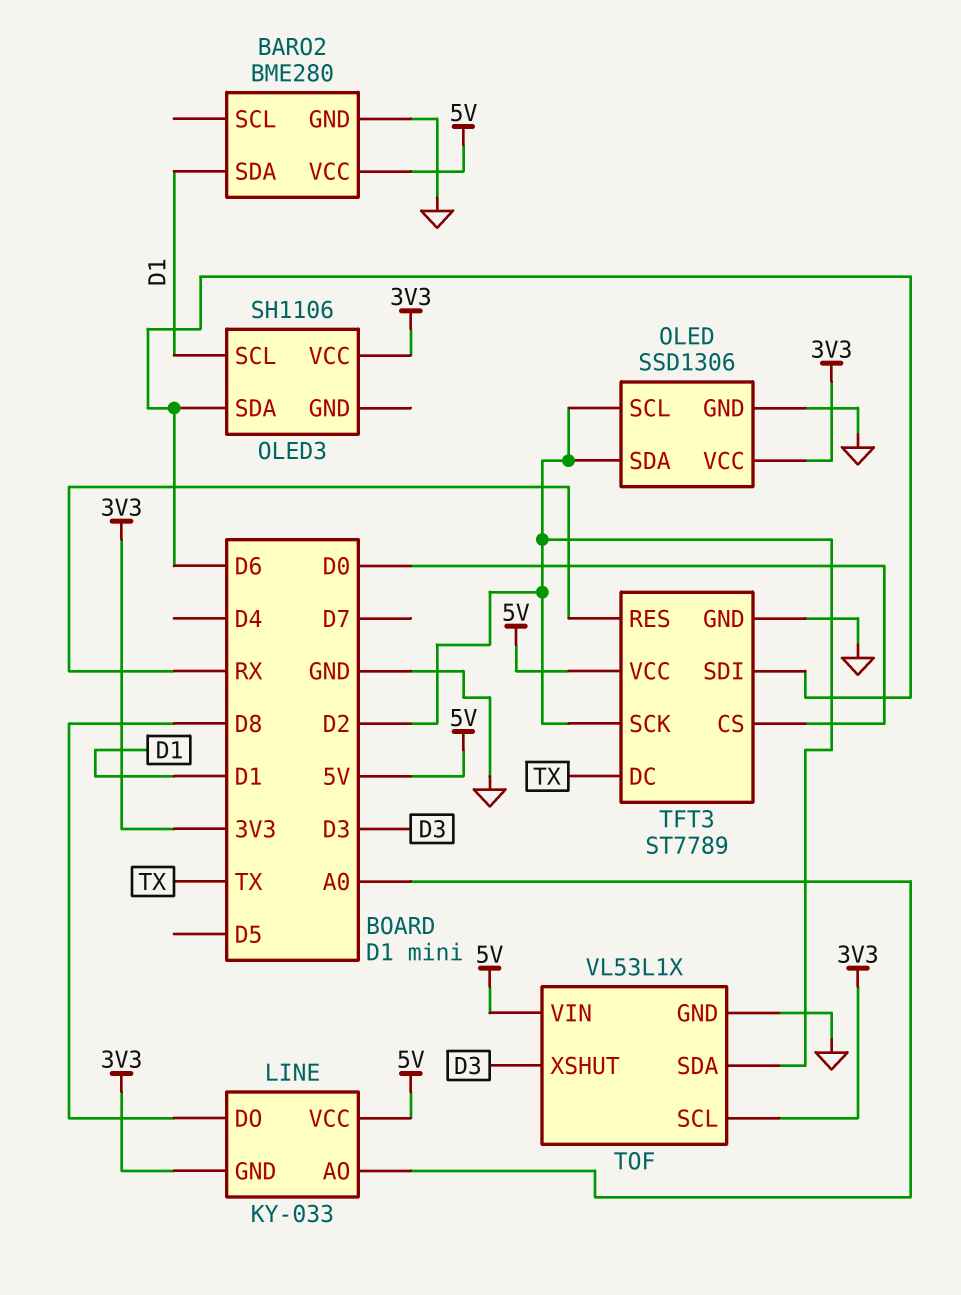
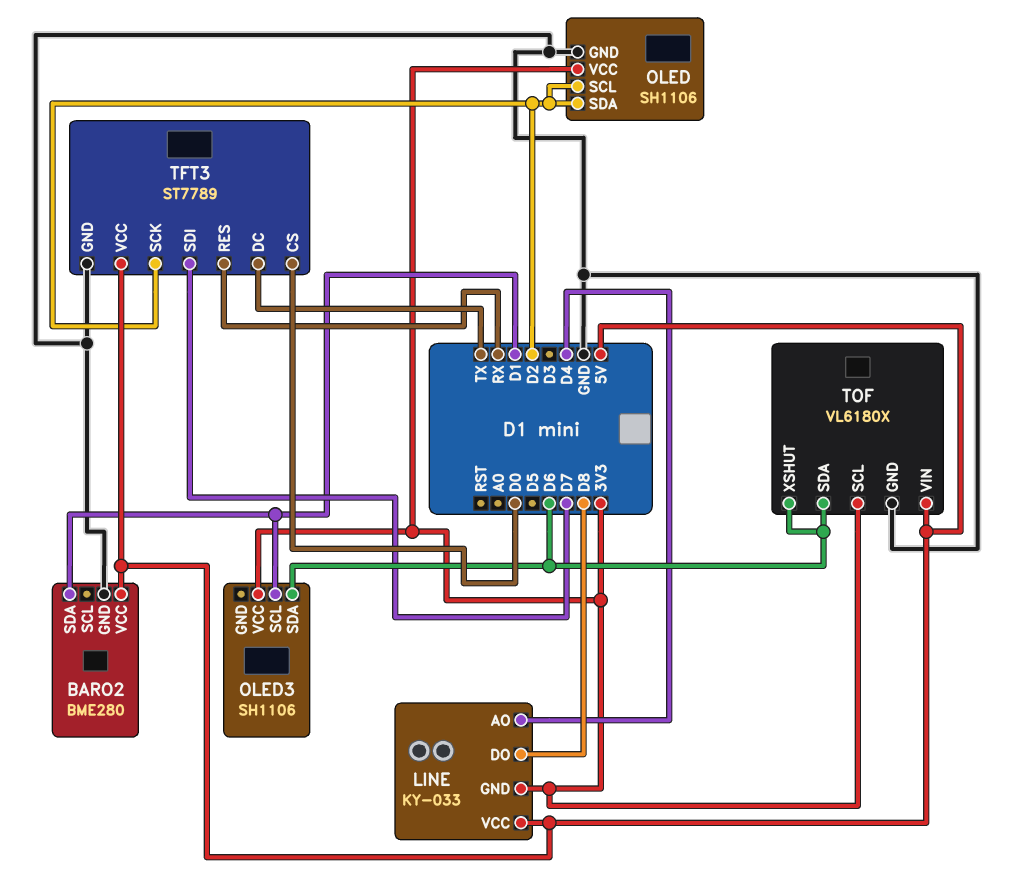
LINE pin AO: A0 -> D4
OLED: SSD1306 -> SH1106
TFT3 pin SDI: D6 -> D7
TOF: VL53L1X -> VL6180X
TOF pin SDA: D2 -> D6
TOF pin XSHUT: D3 -> D6

